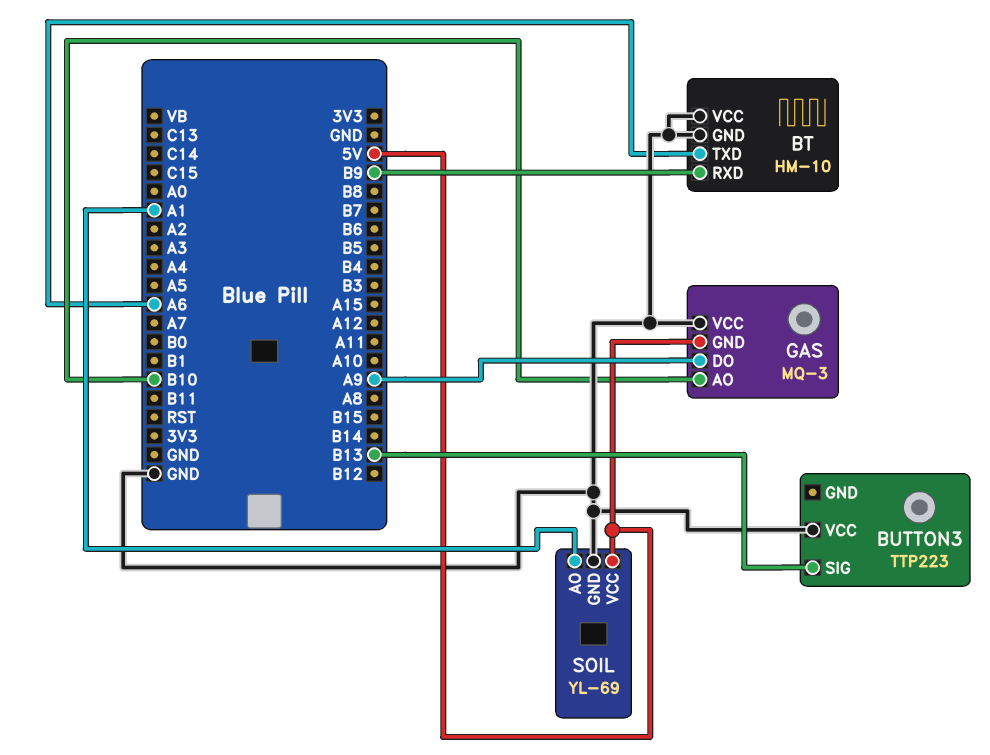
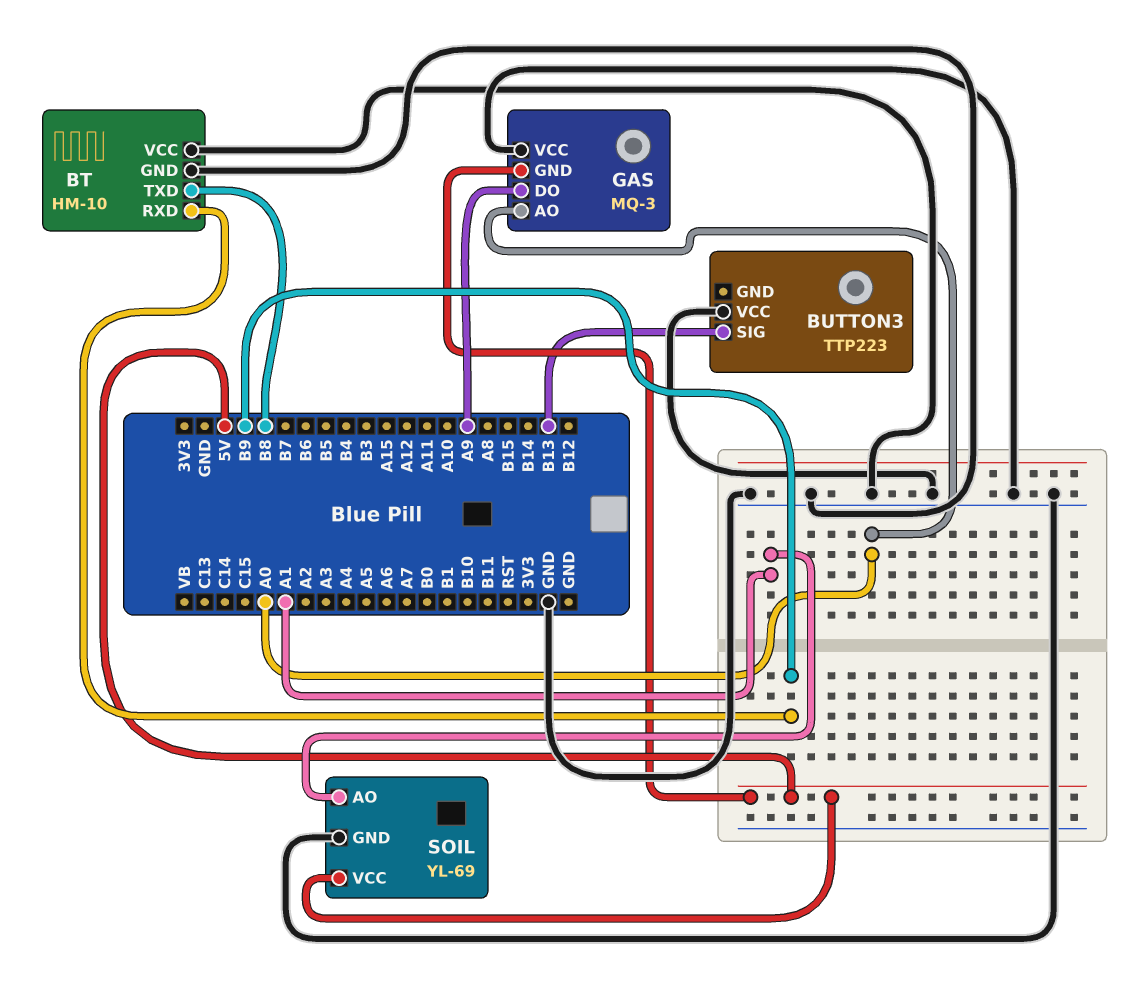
BT pin TXD: A6 -> B8
GAS pin AO: B10 -> A0

